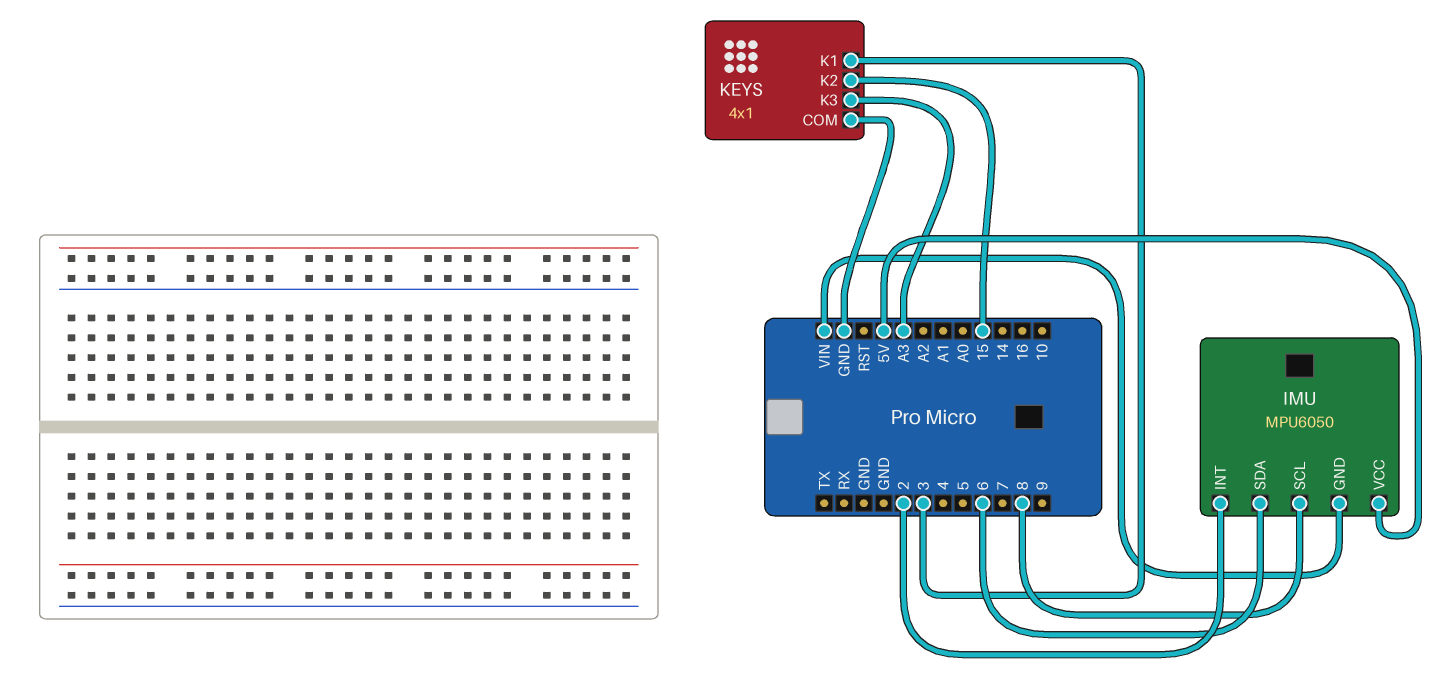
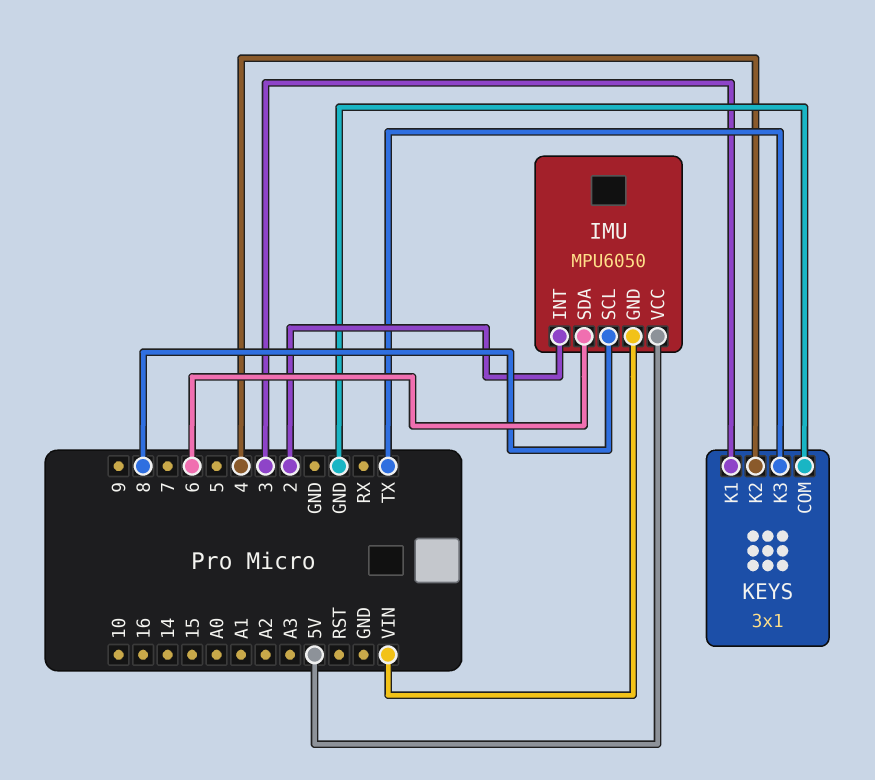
KEYS: 4x1 -> 3x1
KEYS pin K2: 15 -> 4
KEYS pin K3: A3 -> TX

